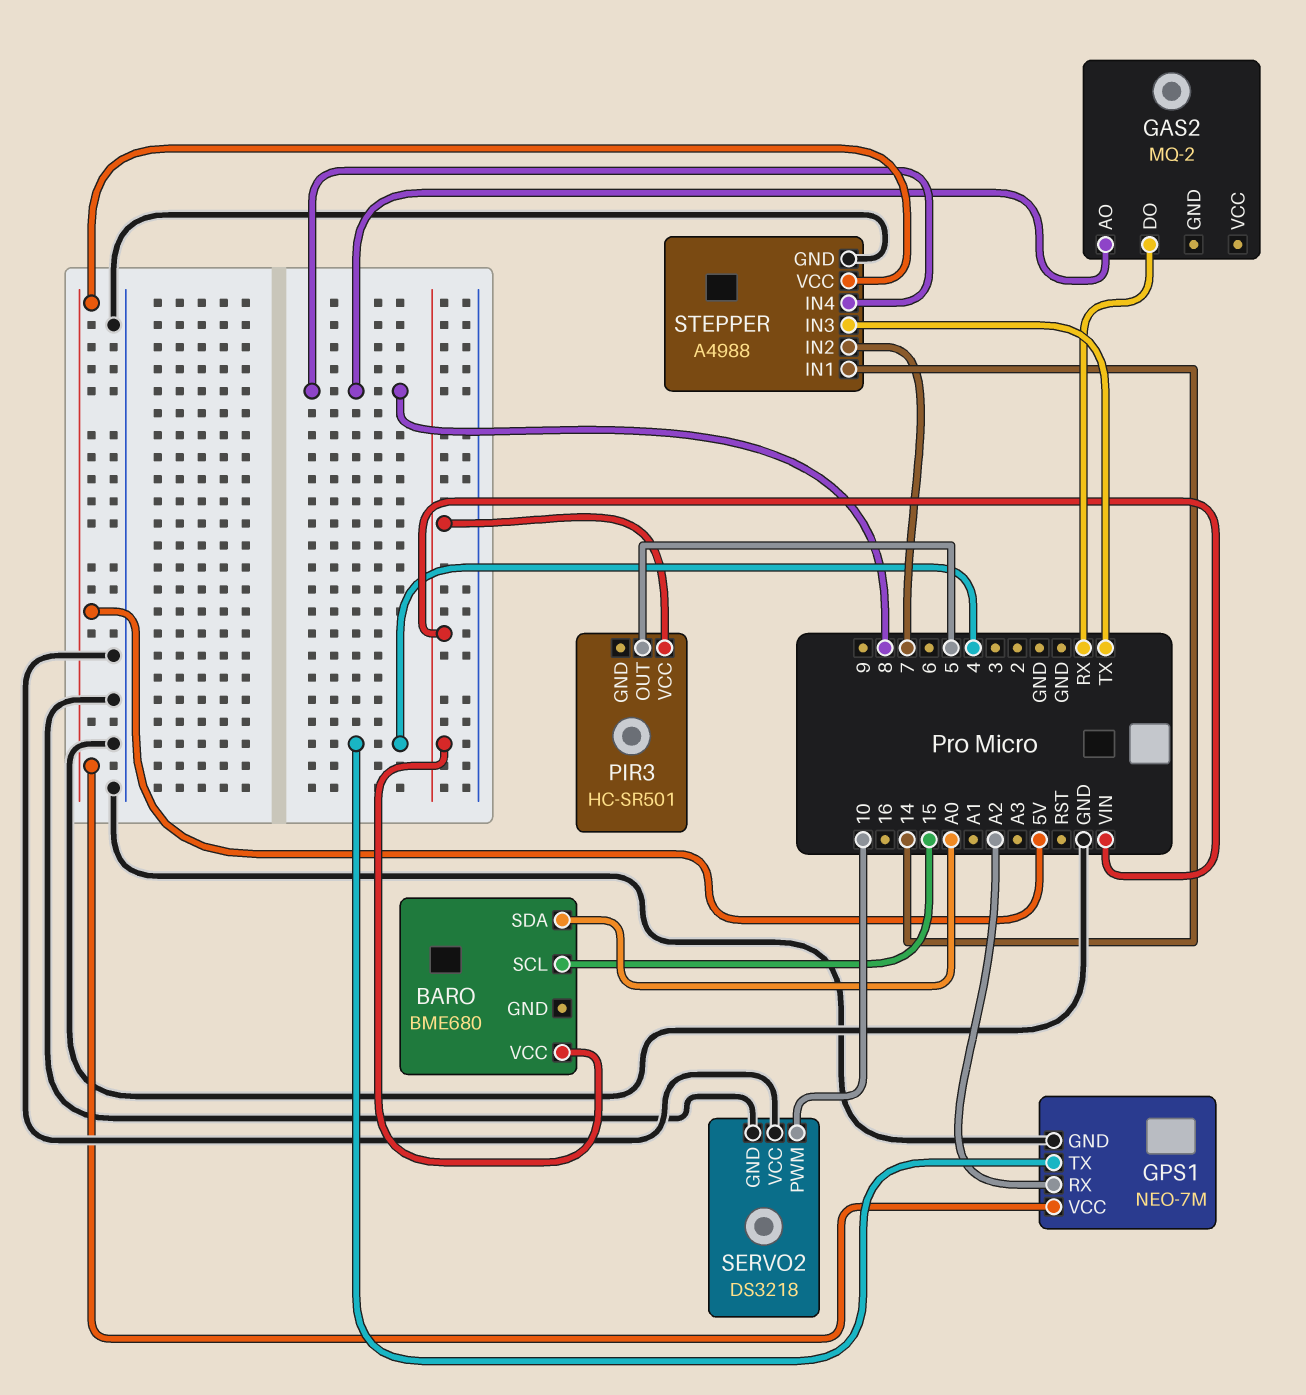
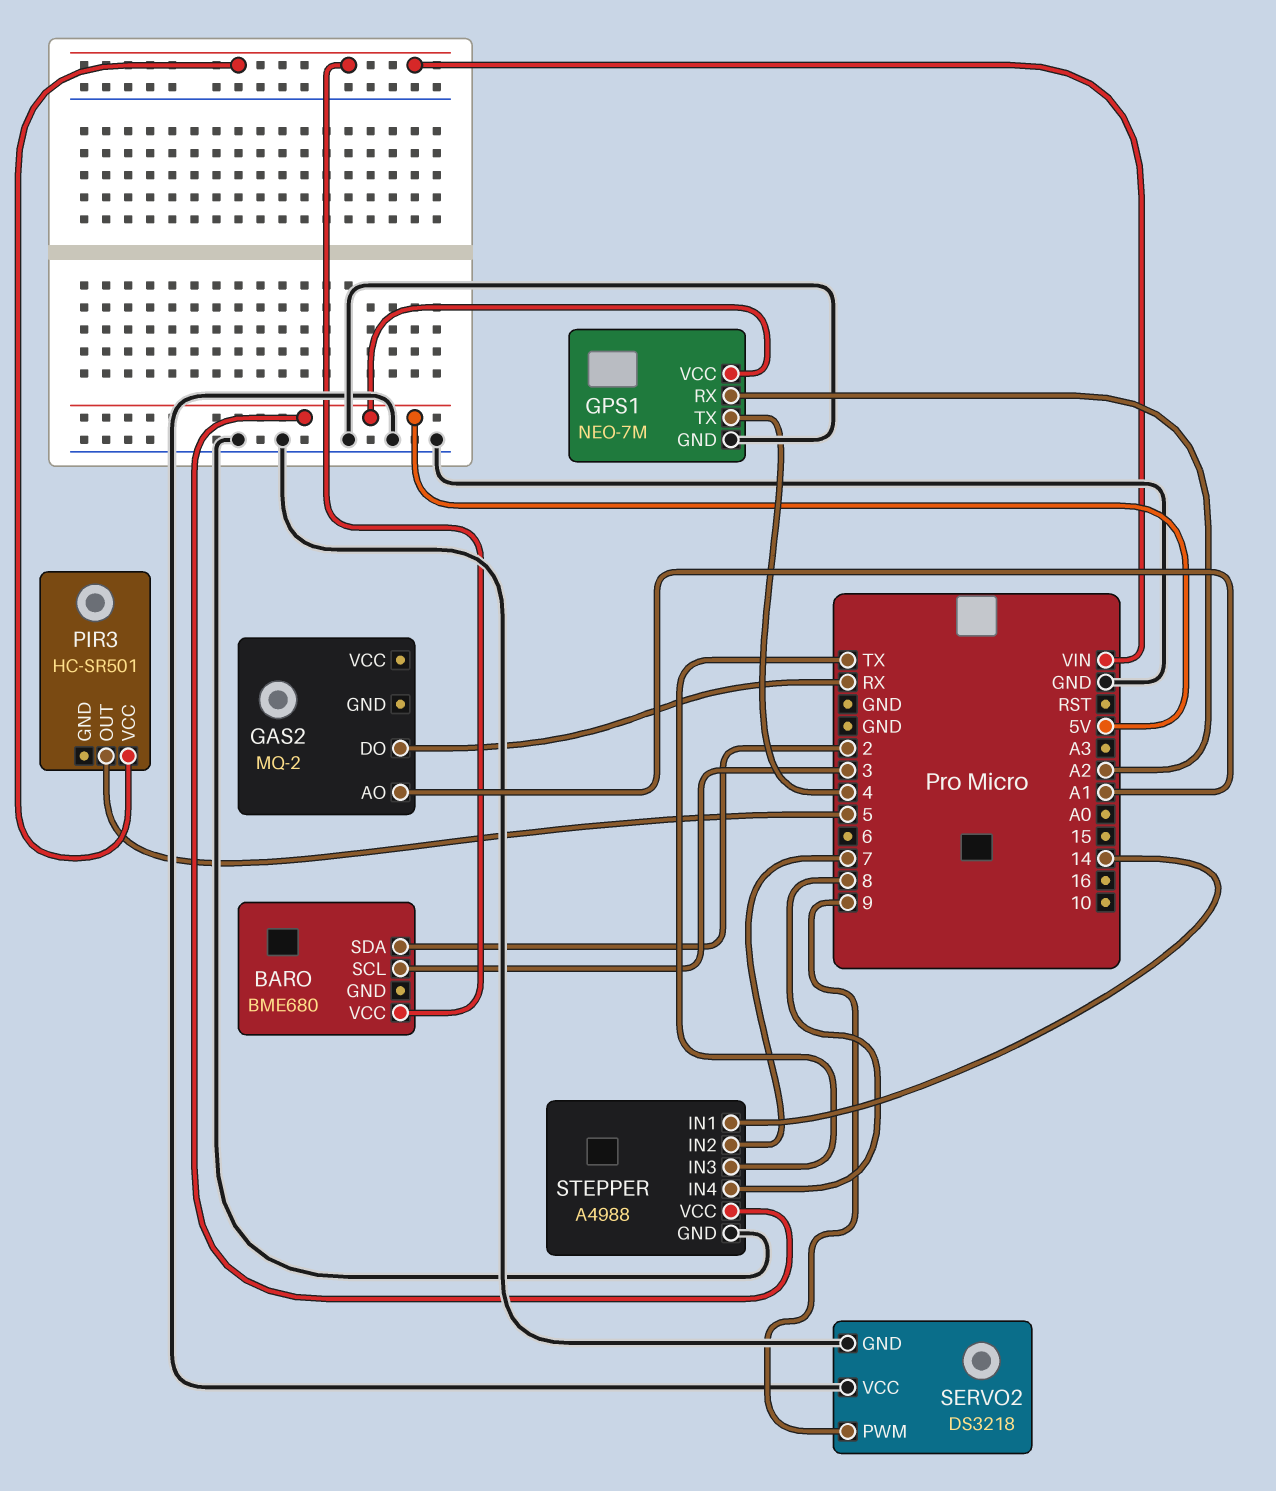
BARO pin SCL: 15 -> 3
BARO pin SDA: A0 -> 2
GAS2 pin AO: 8 -> A1
SERVO2 pin PWM: 10 -> 9

